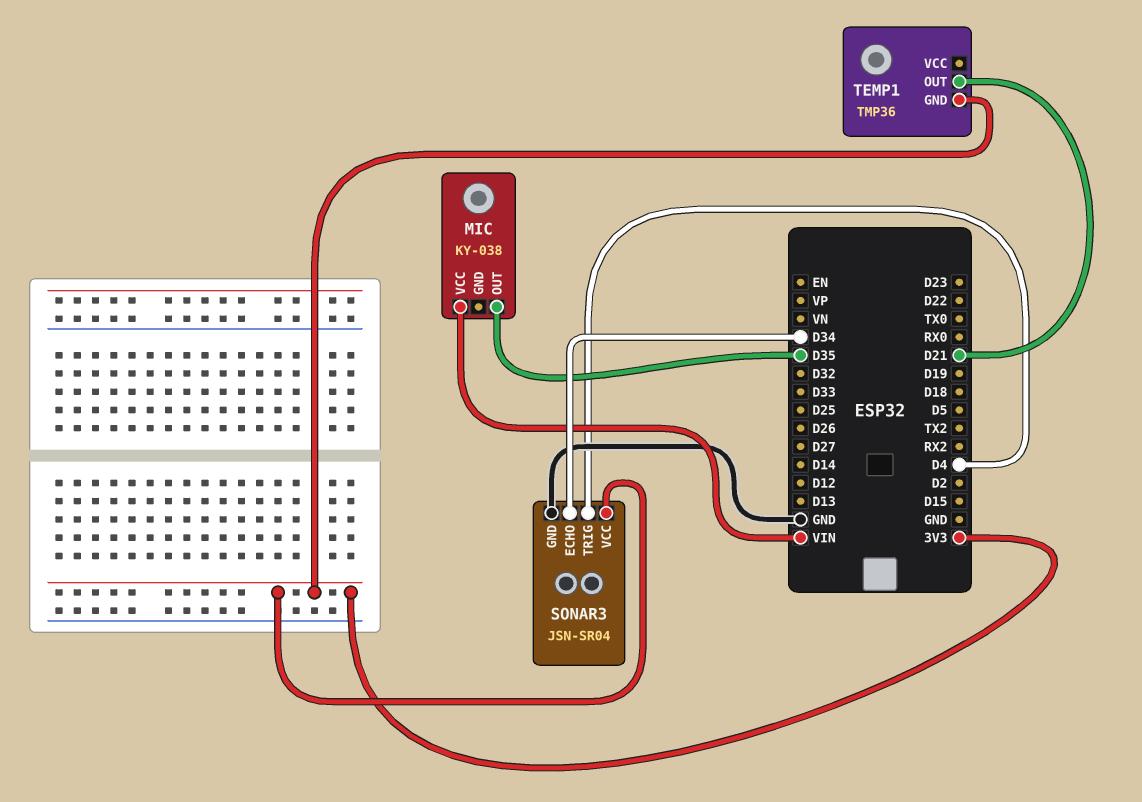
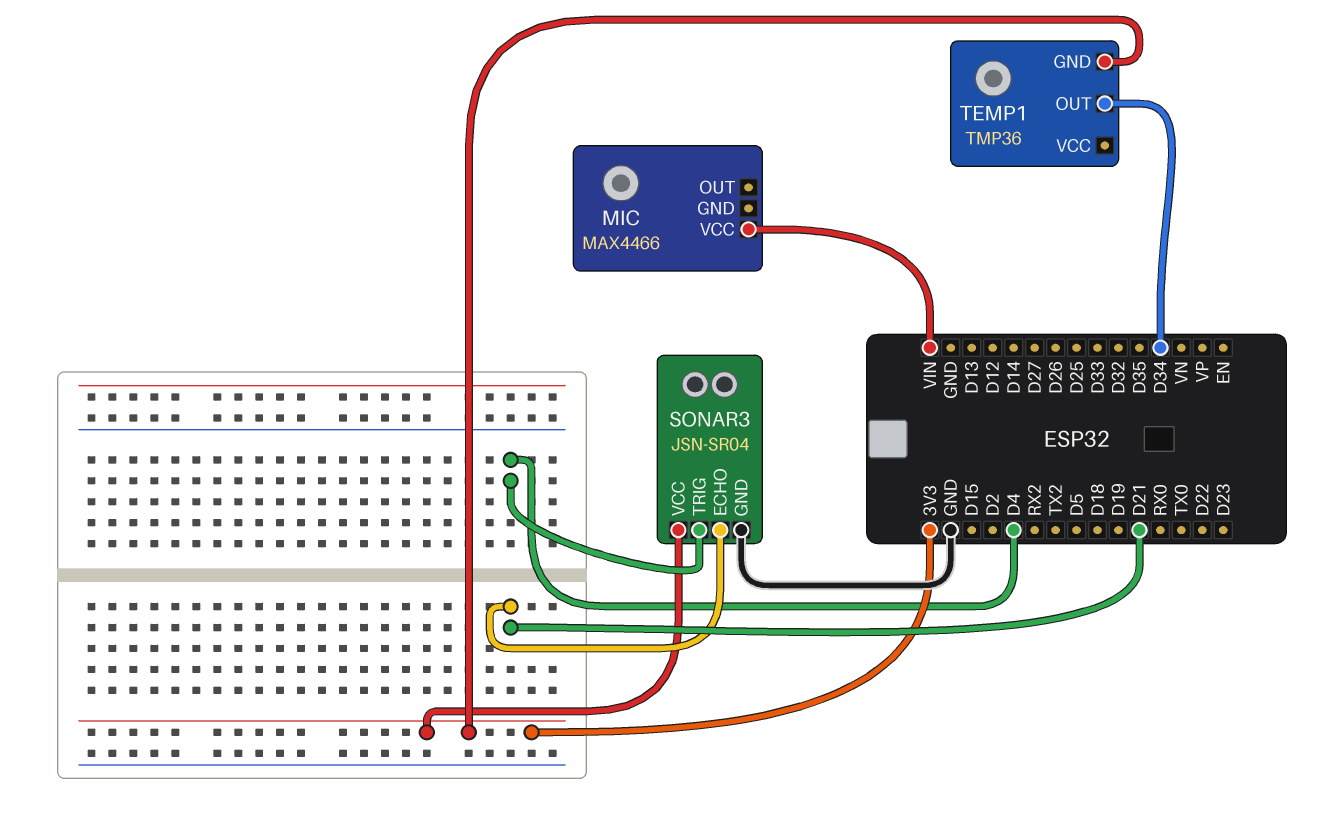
MIC: KY-038 -> MAX4466
MIC pin OUT: D35 -> none
SONAR3 pin ECHO: D34 -> D21
TEMP1 pin OUT: D21 -> D34

